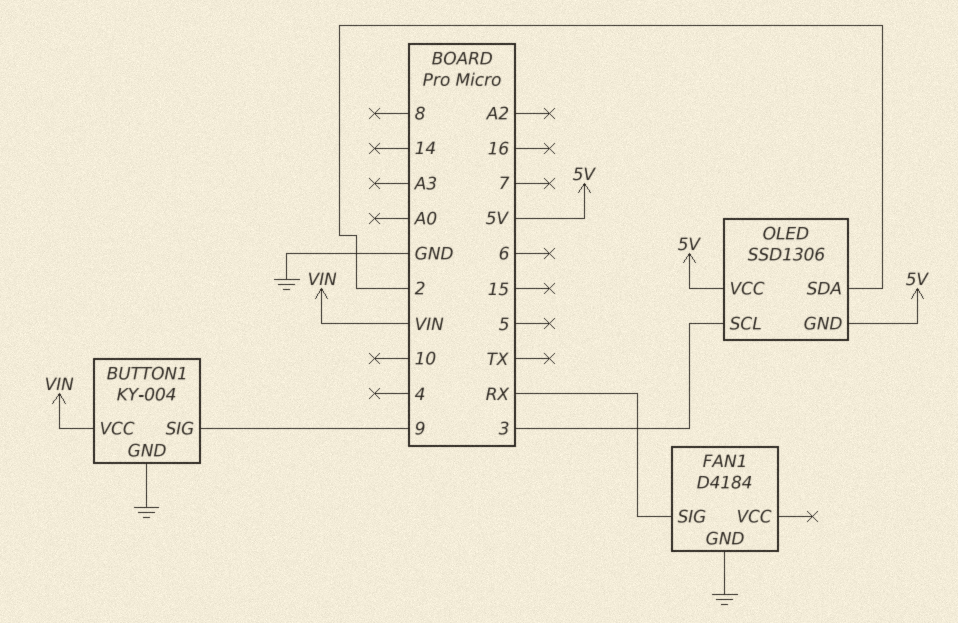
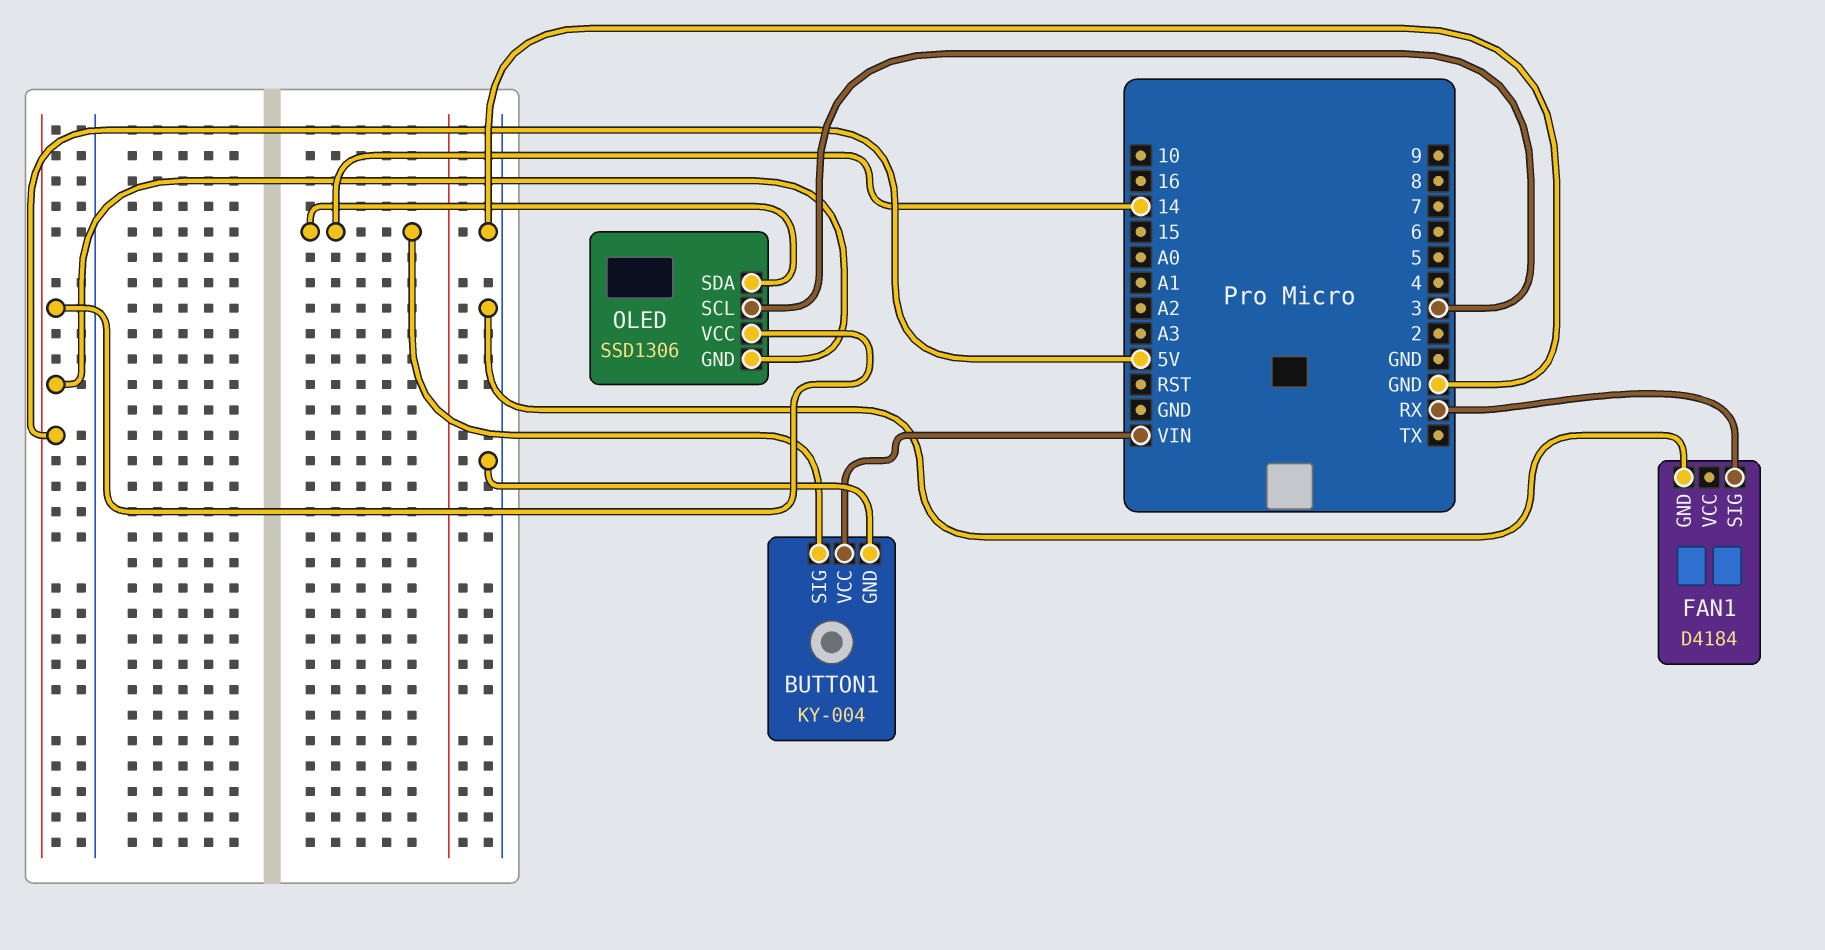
BUTTON1 pin SIG: 9 -> 14
OLED pin SDA: 2 -> 14

